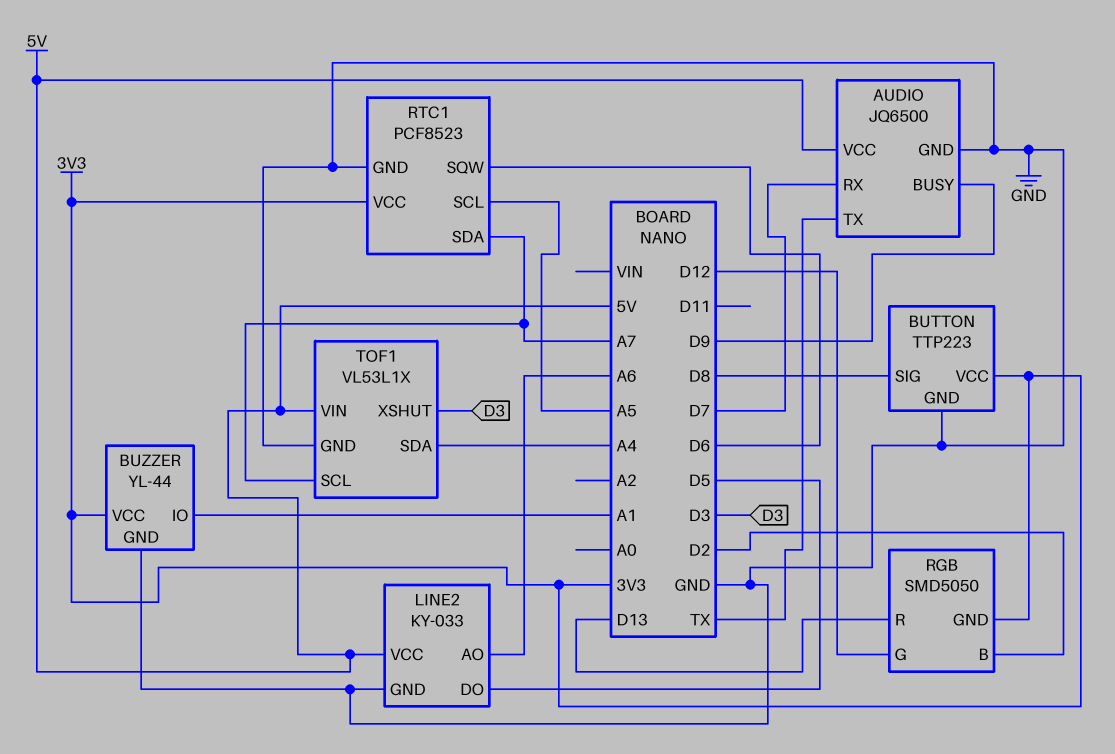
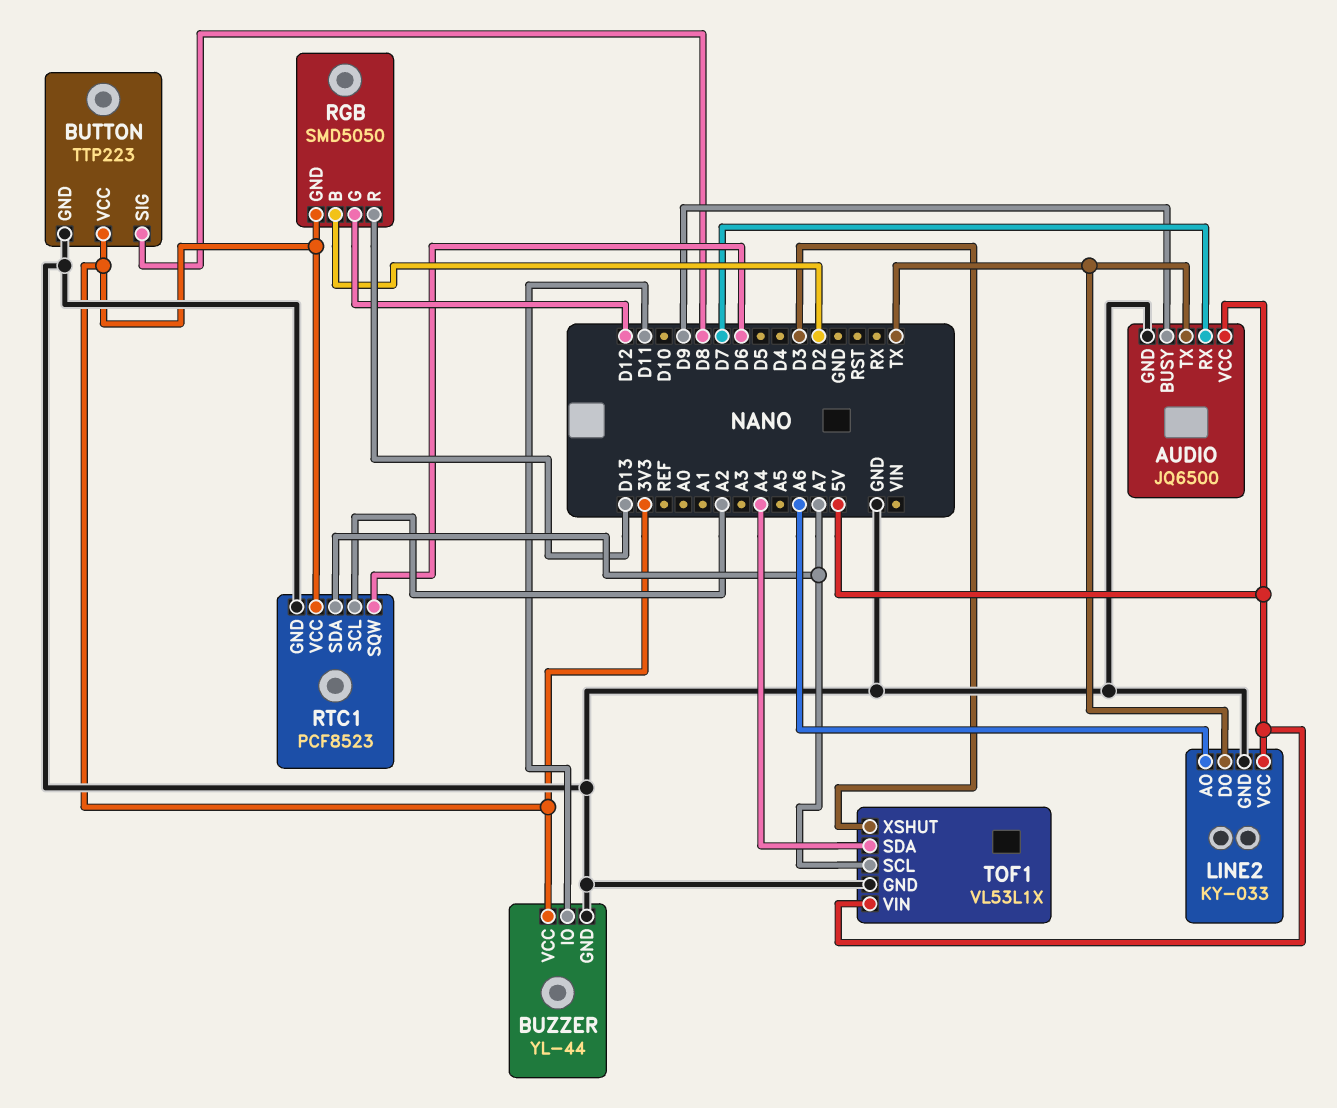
BUZZER pin IO: A1 -> D11
LINE2 pin DO: D5 -> TX
RTC1 pin SCL: A5 -> A2

